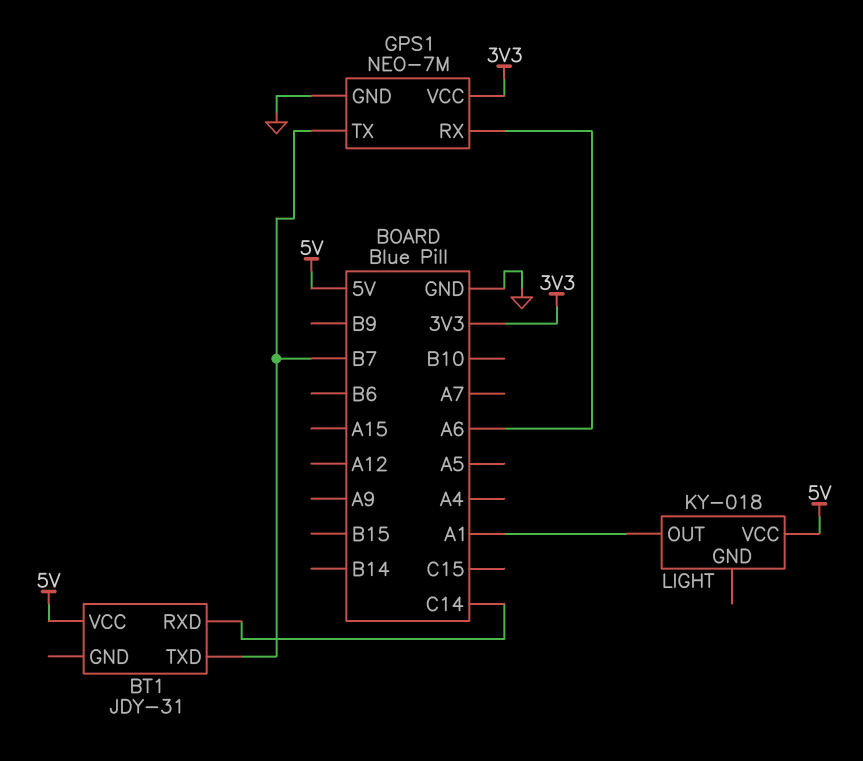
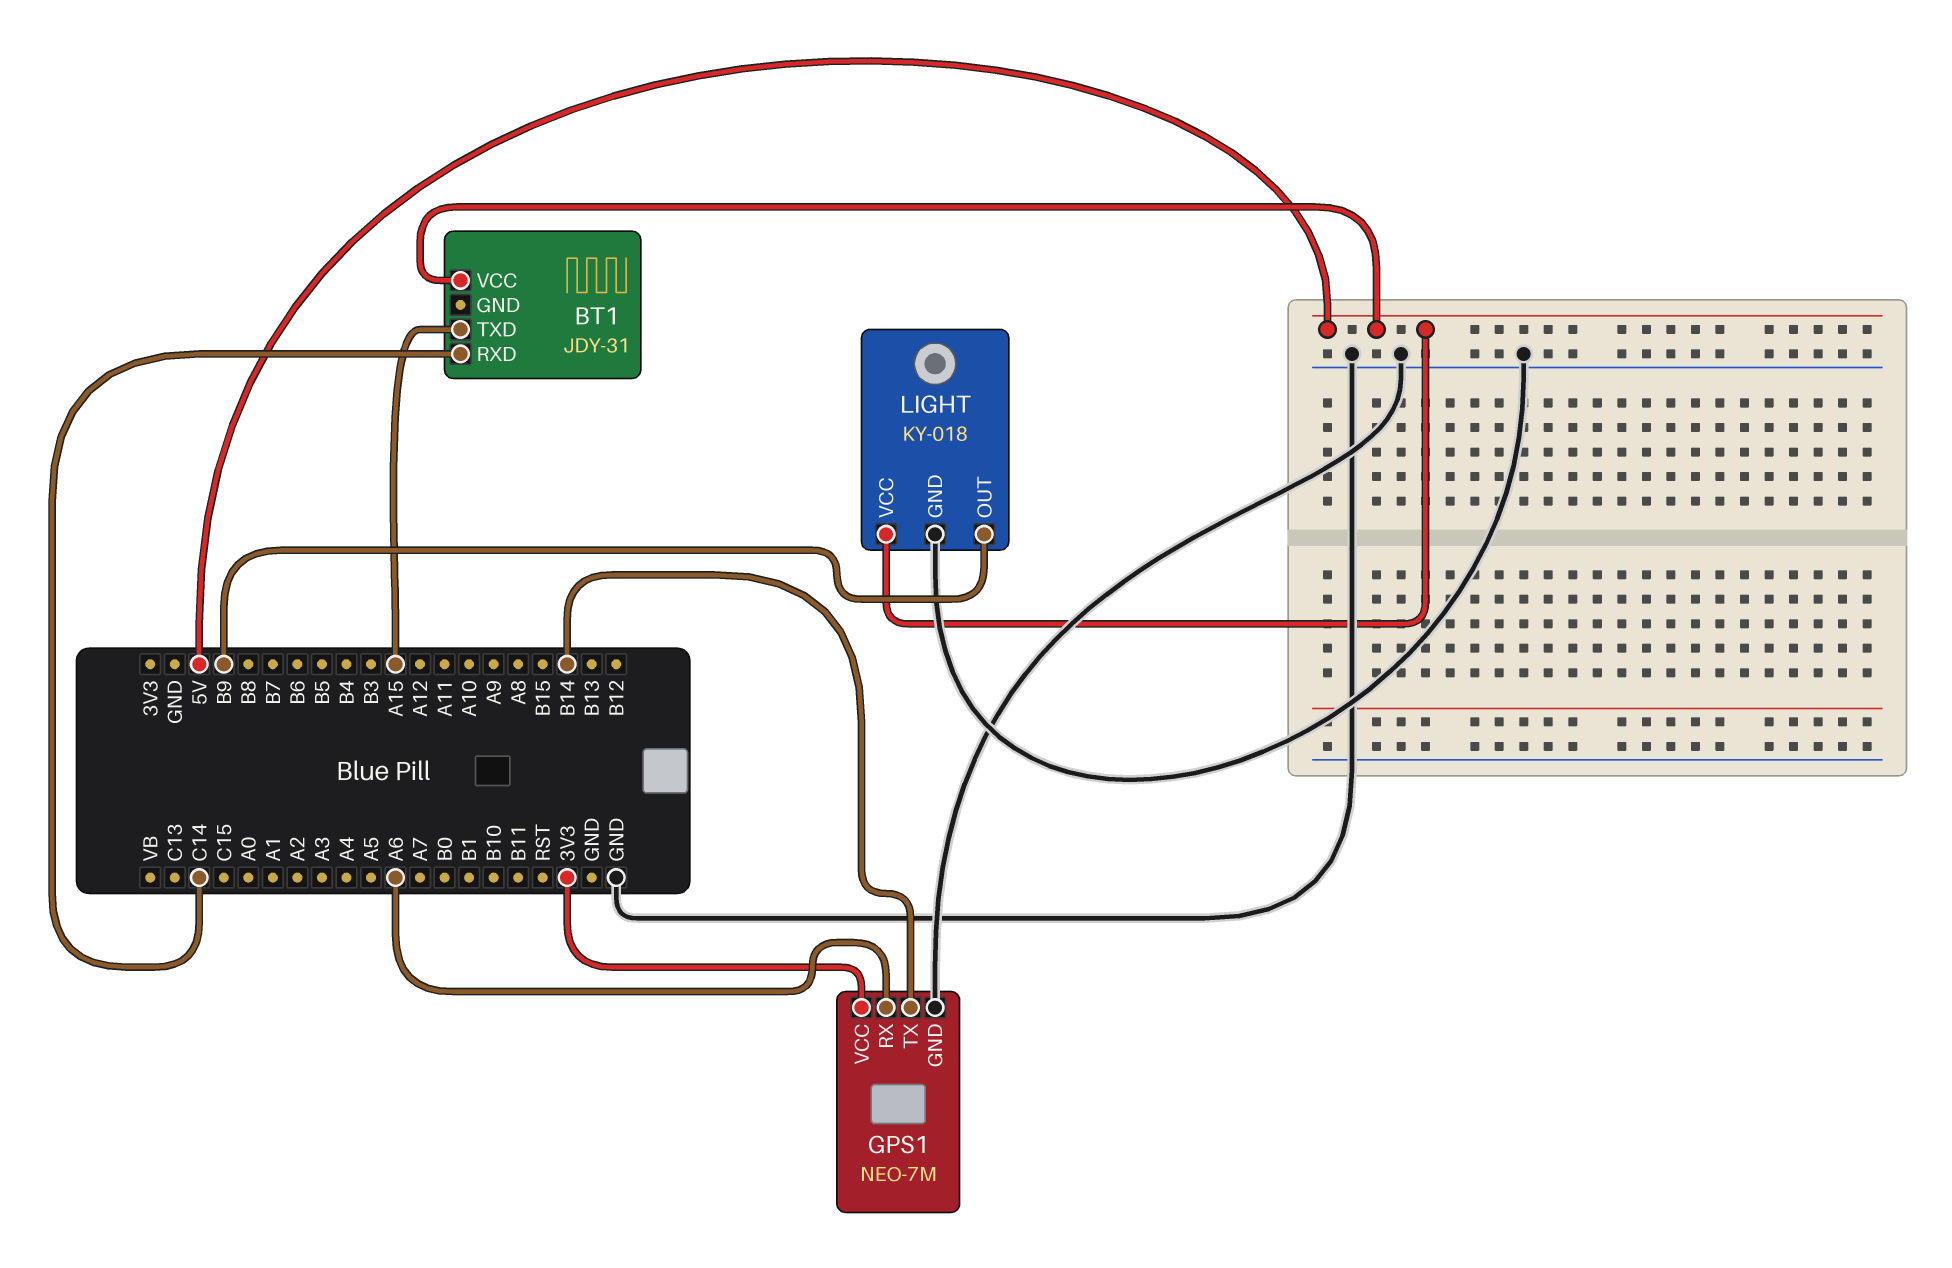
BT1 pin TXD: B7 -> A15
GPS1 pin TX: B7 -> B14
LIGHT pin GND: none -> GND
LIGHT pin OUT: A1 -> B9

